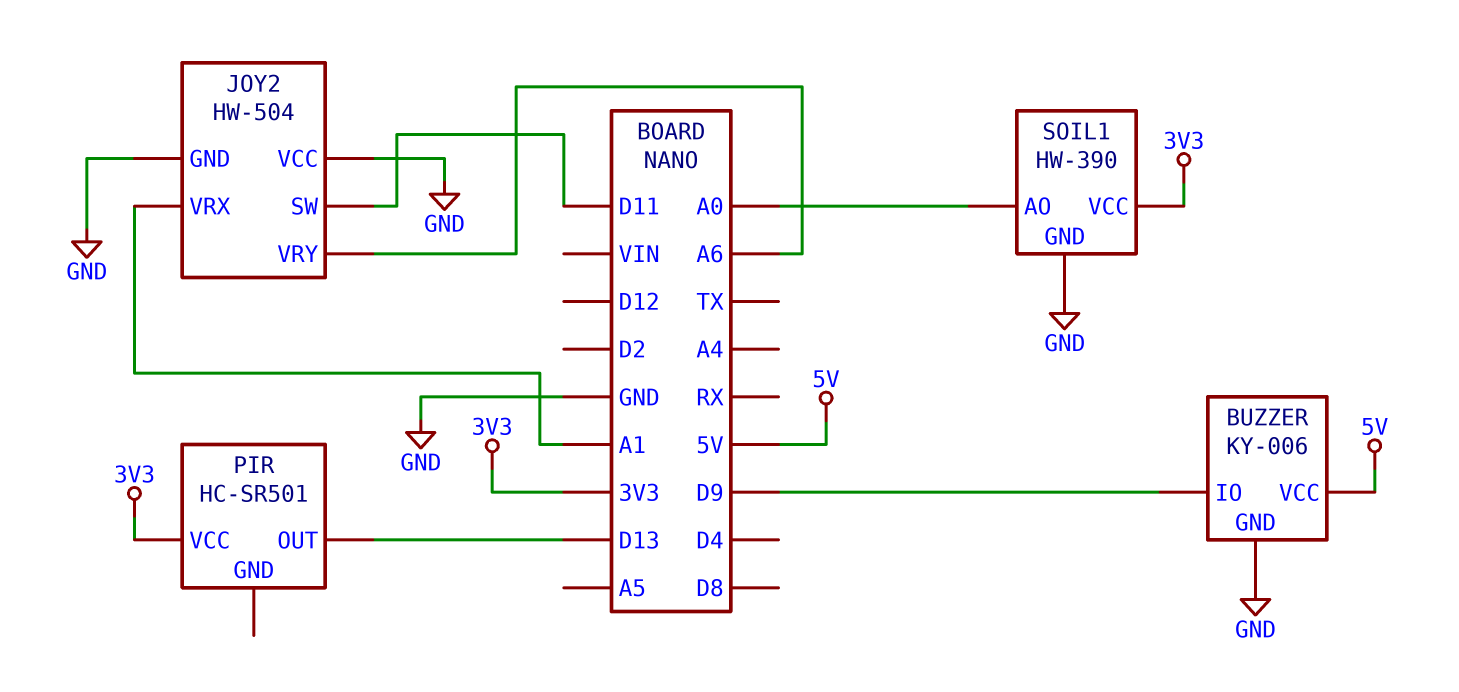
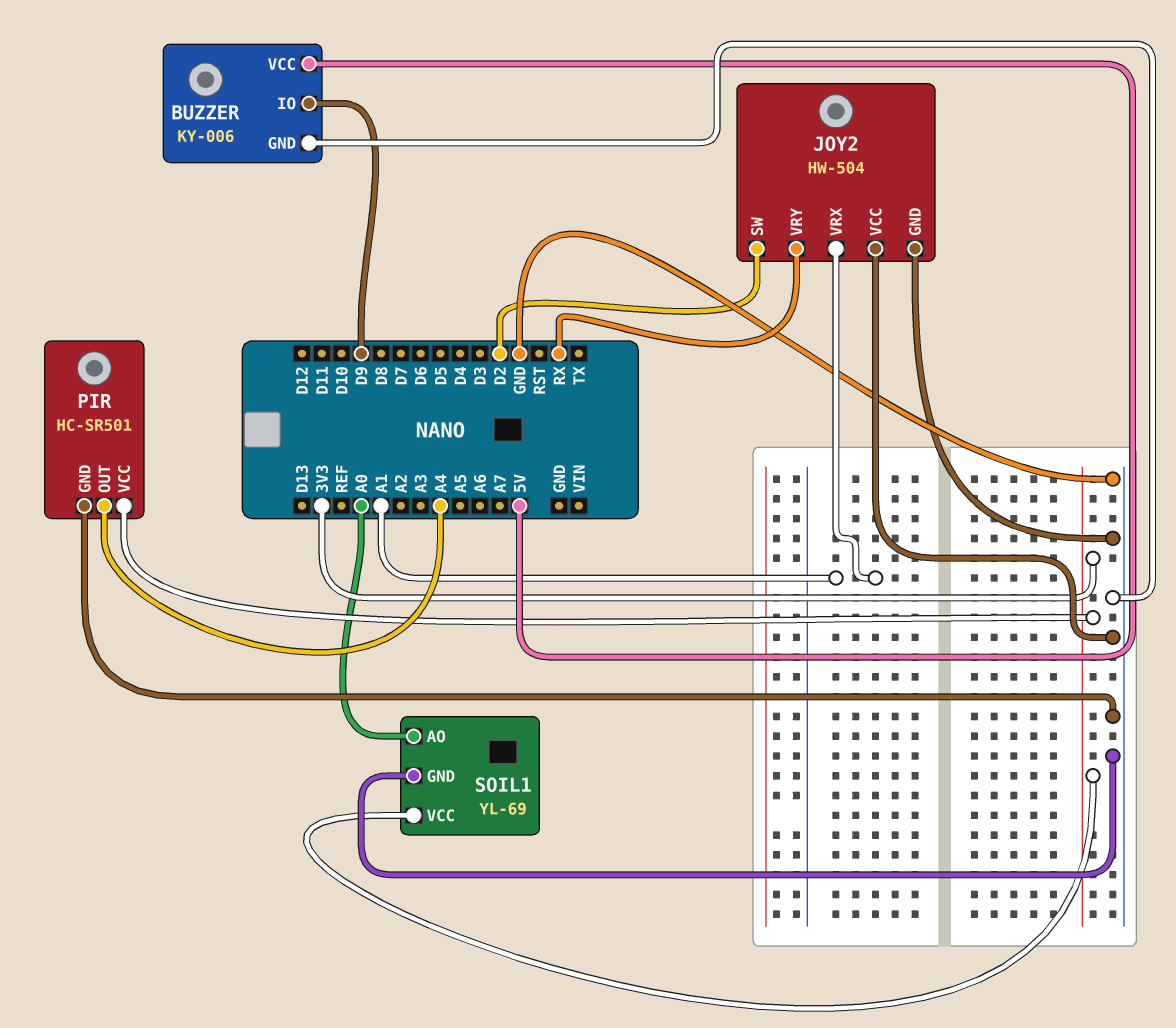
JOY2 pin SW: D11 -> D2
JOY2 pin VRY: A6 -> RX
PIR pin GND: none -> GND
PIR pin OUT: D13 -> A4
SOIL1: HW-390 -> YL-69

